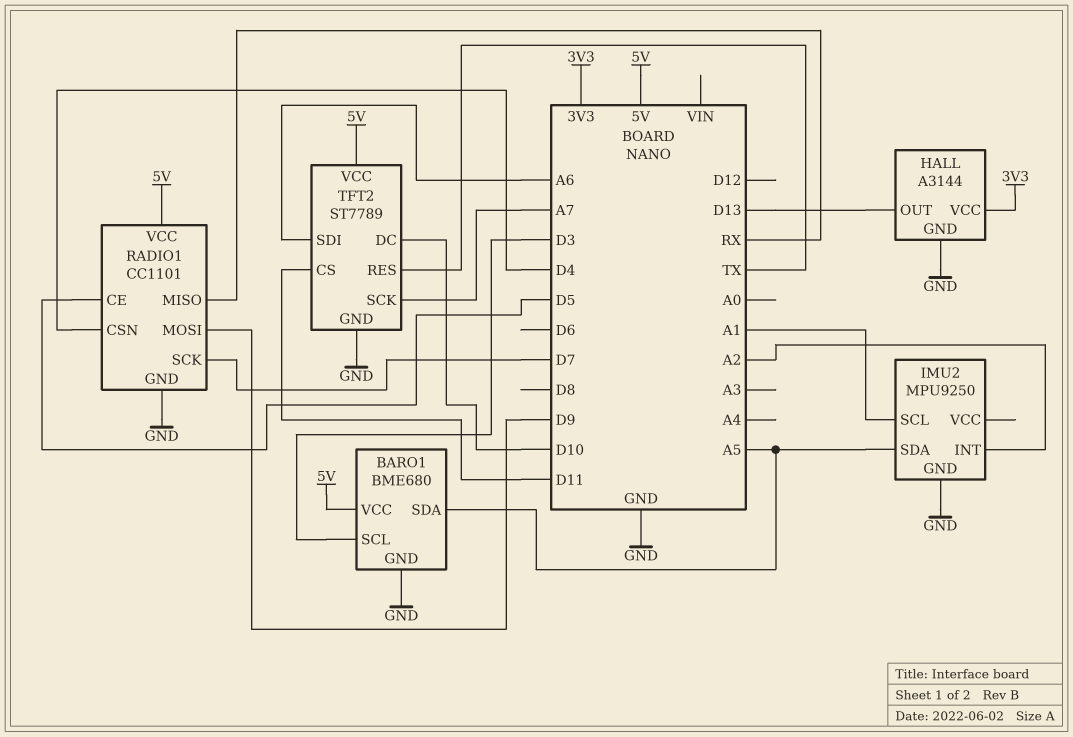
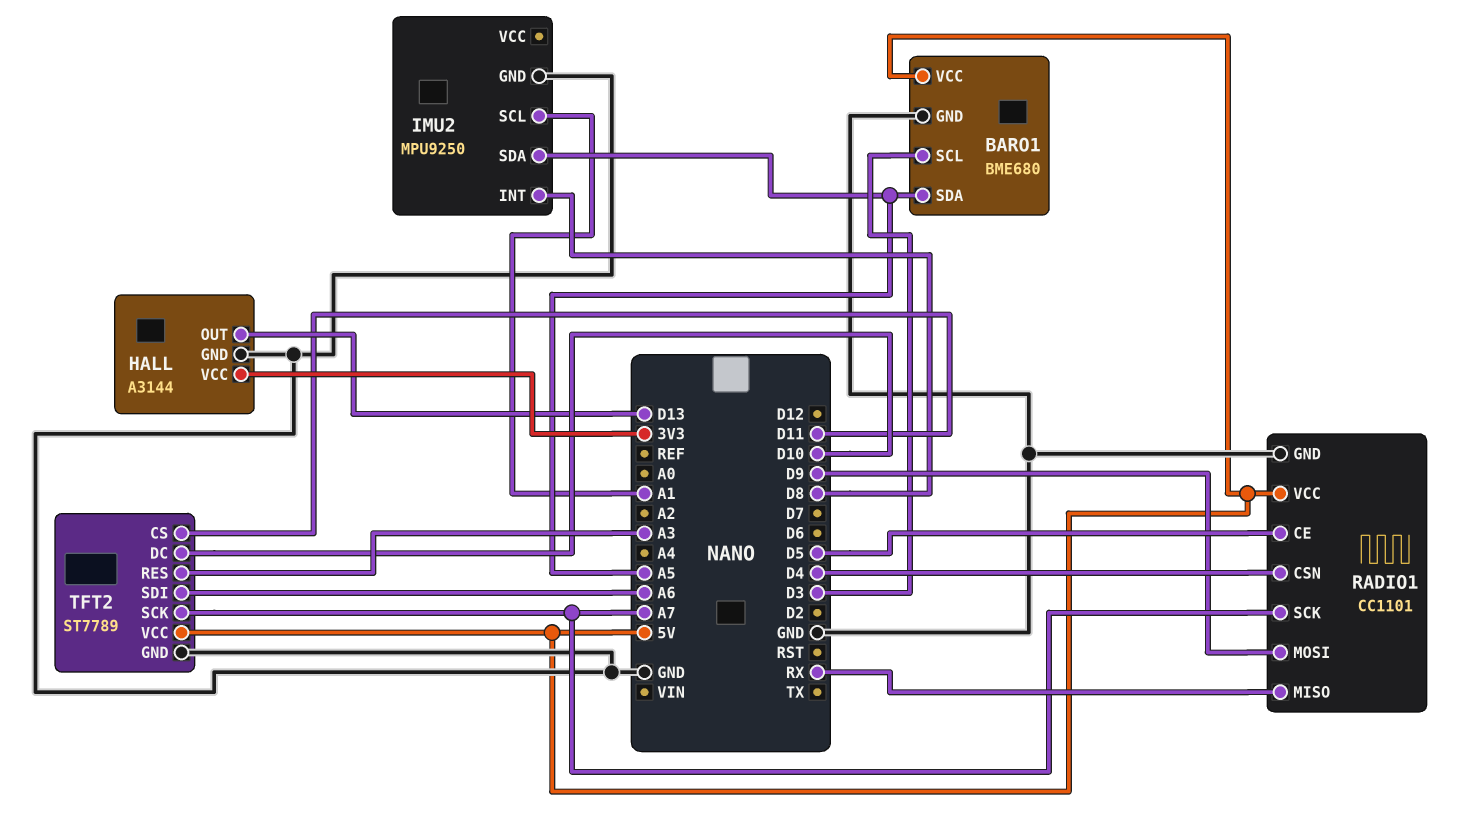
IMU2 pin INT: A2 -> D8
RADIO1 pin SCK: D7 -> A7
TFT2 pin RES: TX -> A3

